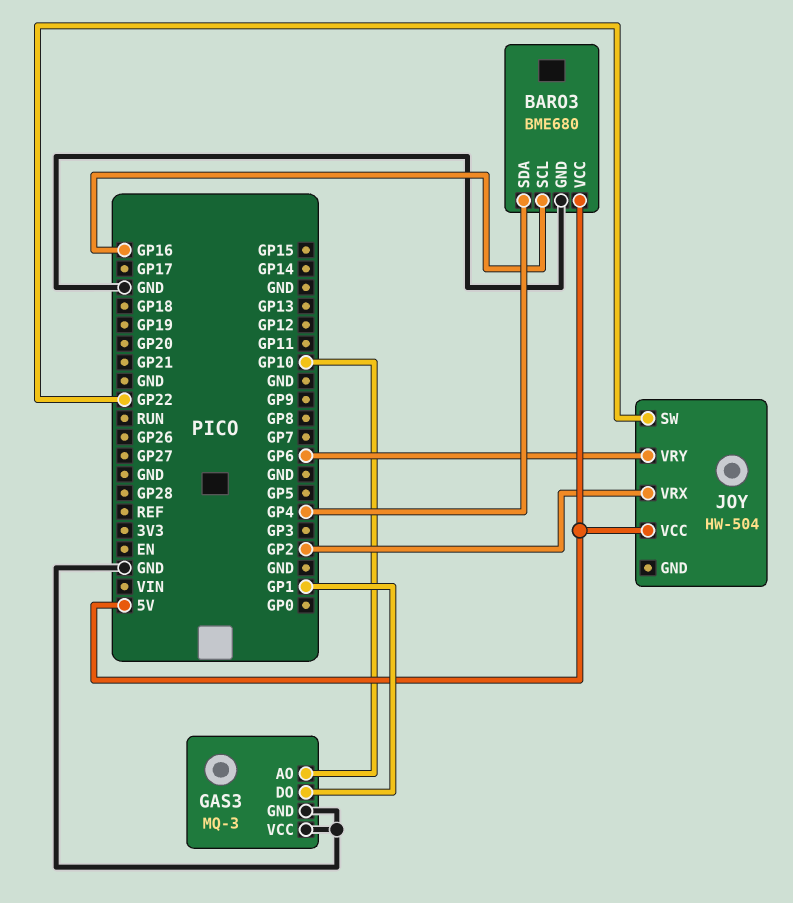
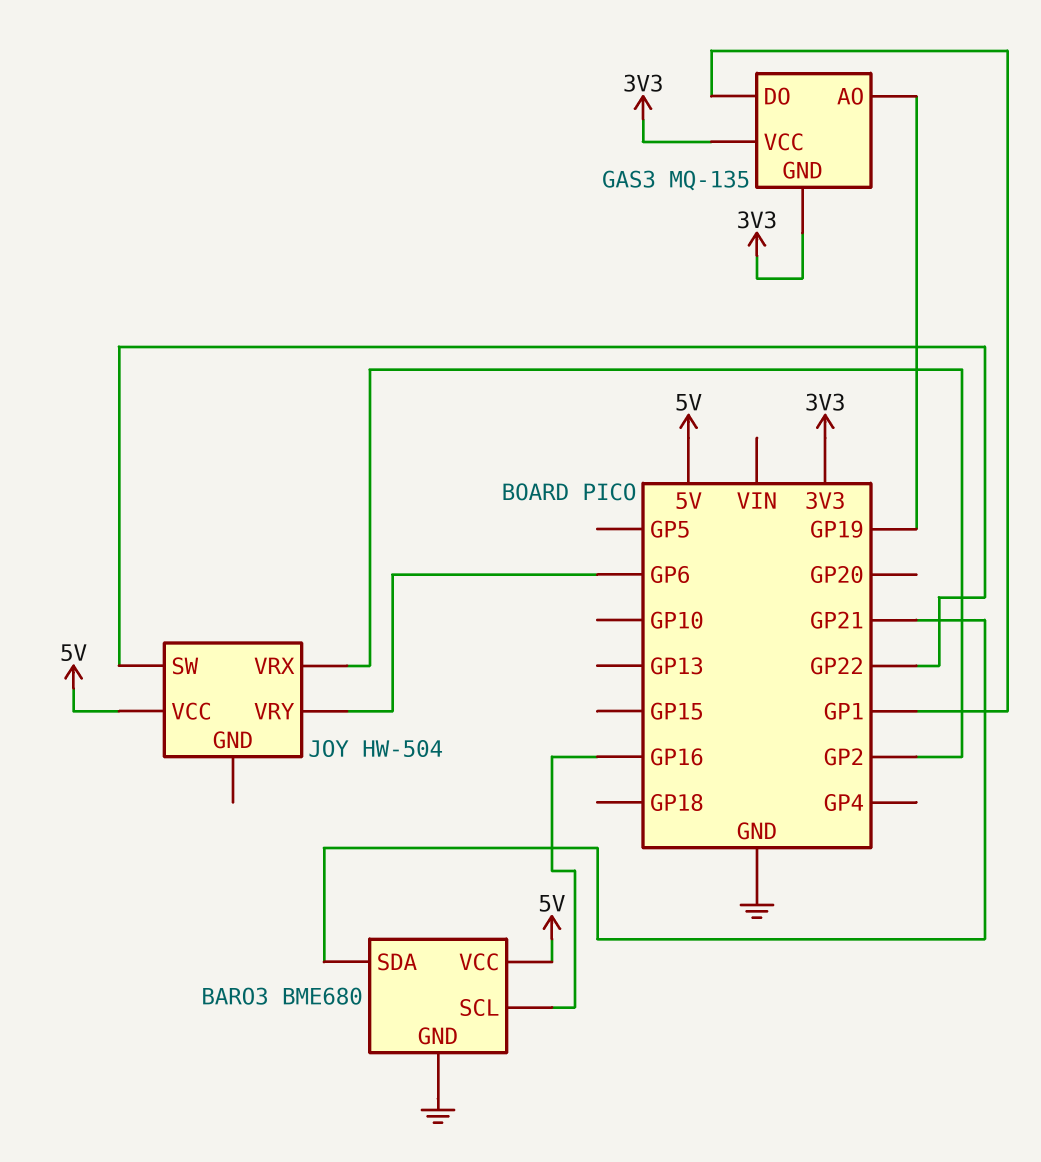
BARO3 pin SDA: GP4 -> GP21
GAS3: MQ-3 -> MQ-135
GAS3 pin AO: GP10 -> GP19
GAS3 pin GND: GND -> 3V3
GAS3 pin VCC: GND -> 3V3

